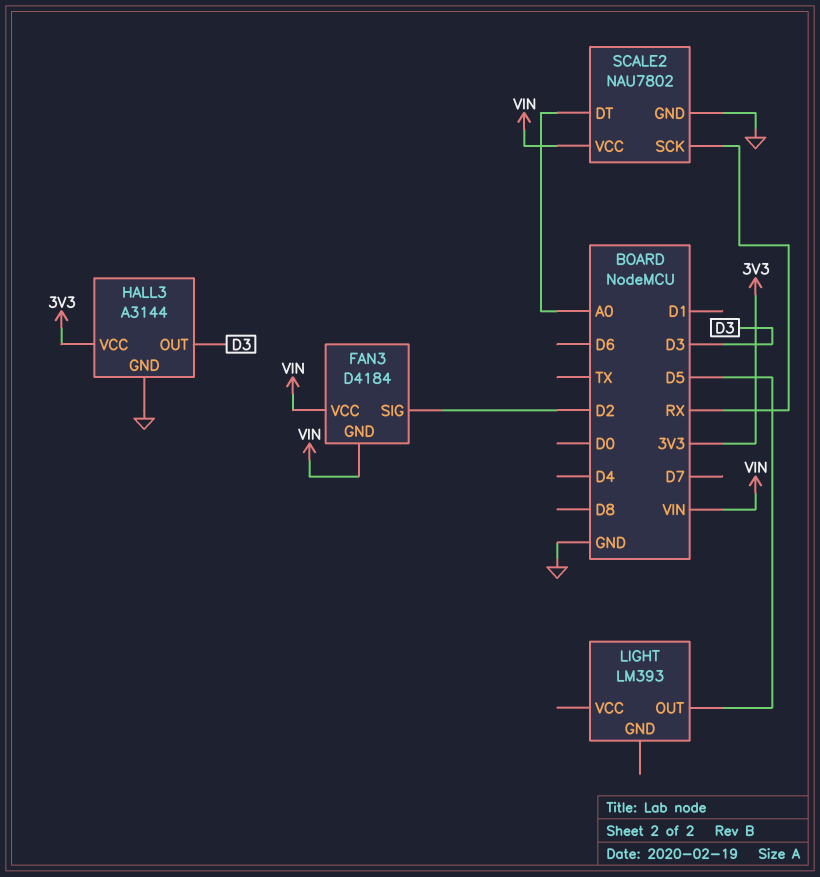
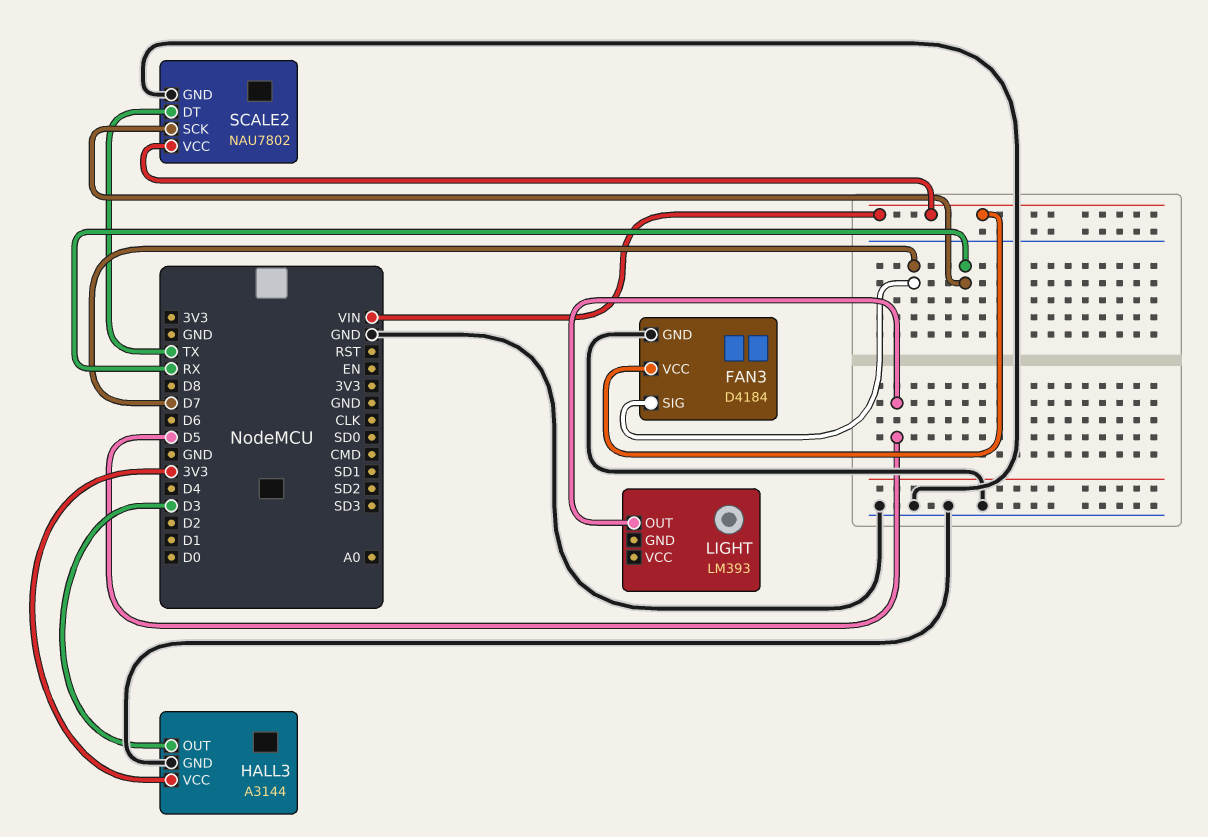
FAN3 pin GND: VIN -> GND
FAN3 pin SIG: D2 -> D7
SCALE2 pin DT: A0 -> TX

